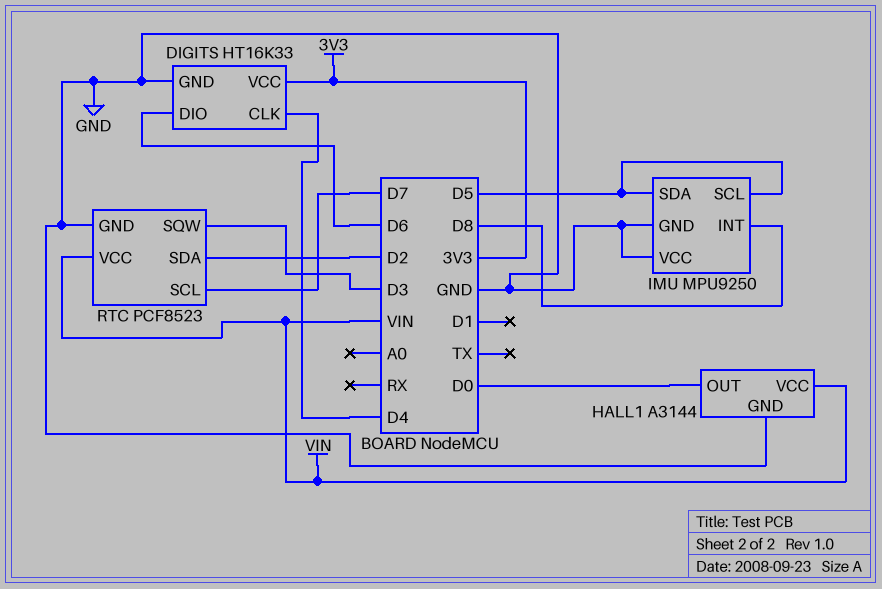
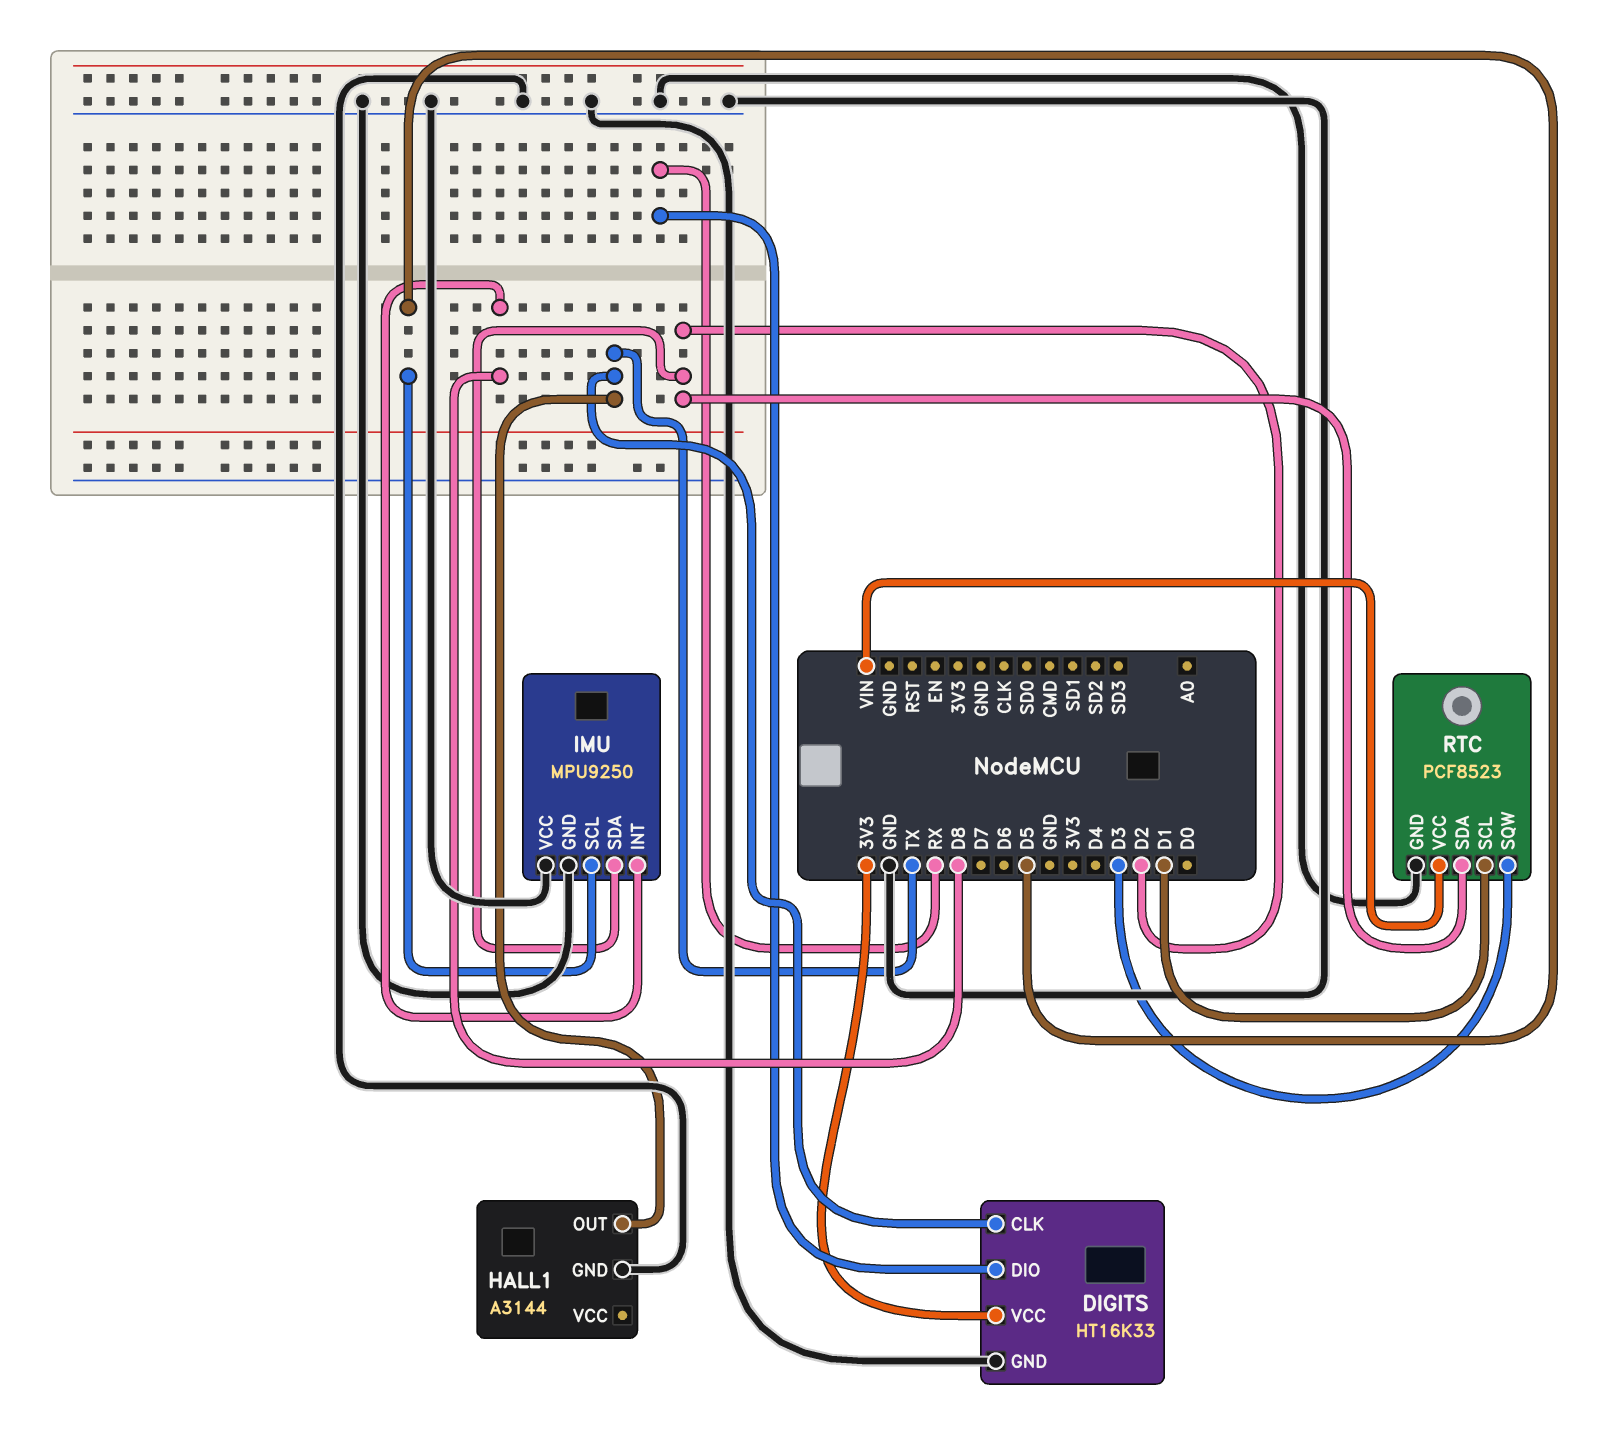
DIGITS pin CLK: D4 -> TX
DIGITS pin DIO: D6 -> RX
HALL1 pin OUT: D0 -> TX
HALL1 pin VCC: VIN -> none
IMU pin SDA: D5 -> D2
RTC pin SCL: D7 -> D1

